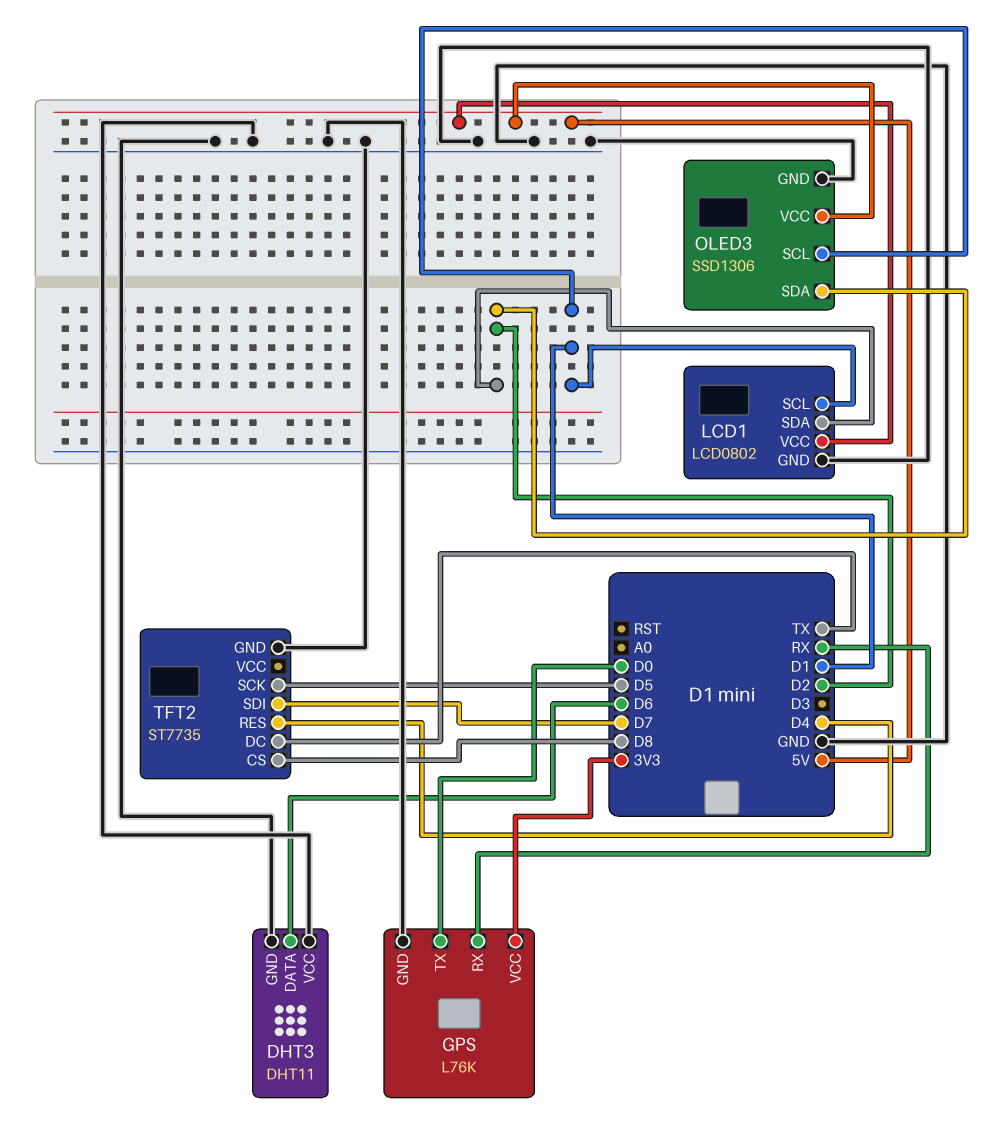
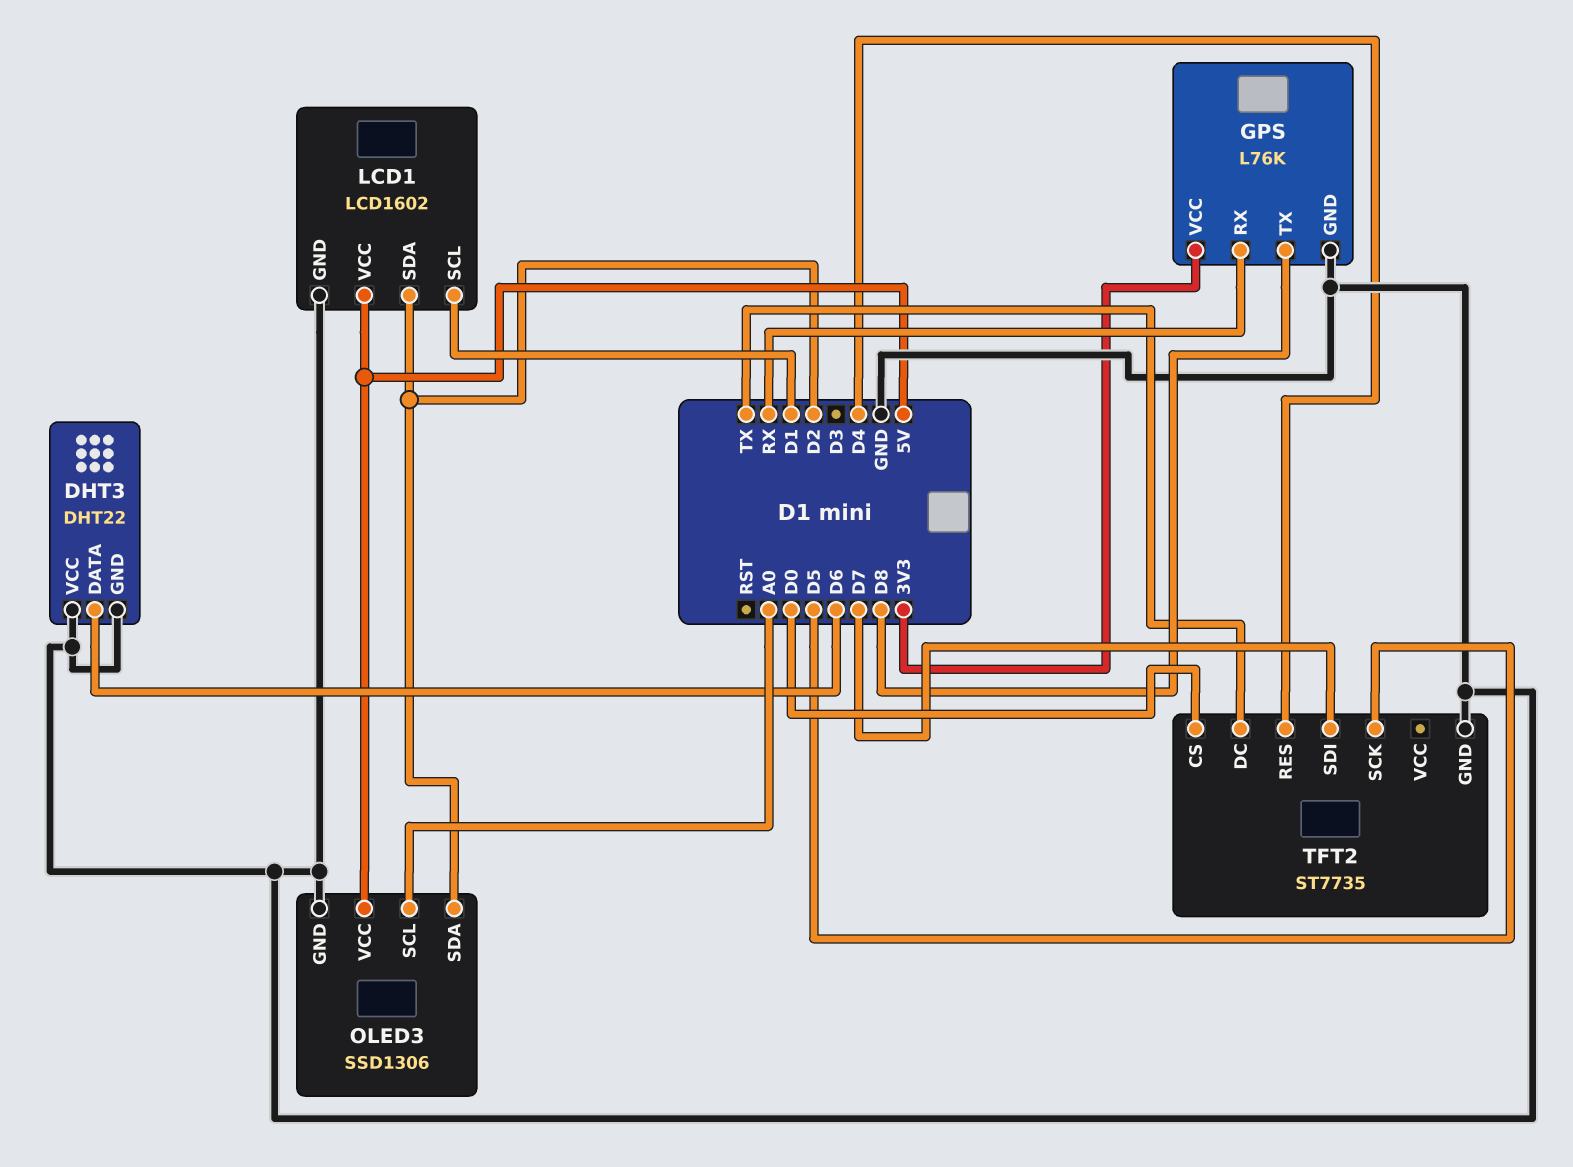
DHT3: DHT11 -> DHT22
GPS pin TX: D0 -> D8
LCD1: LCD0802 -> LCD1602
OLED3 pin SCL: D1 -> A0
TFT2 pin CS: D8 -> D0

